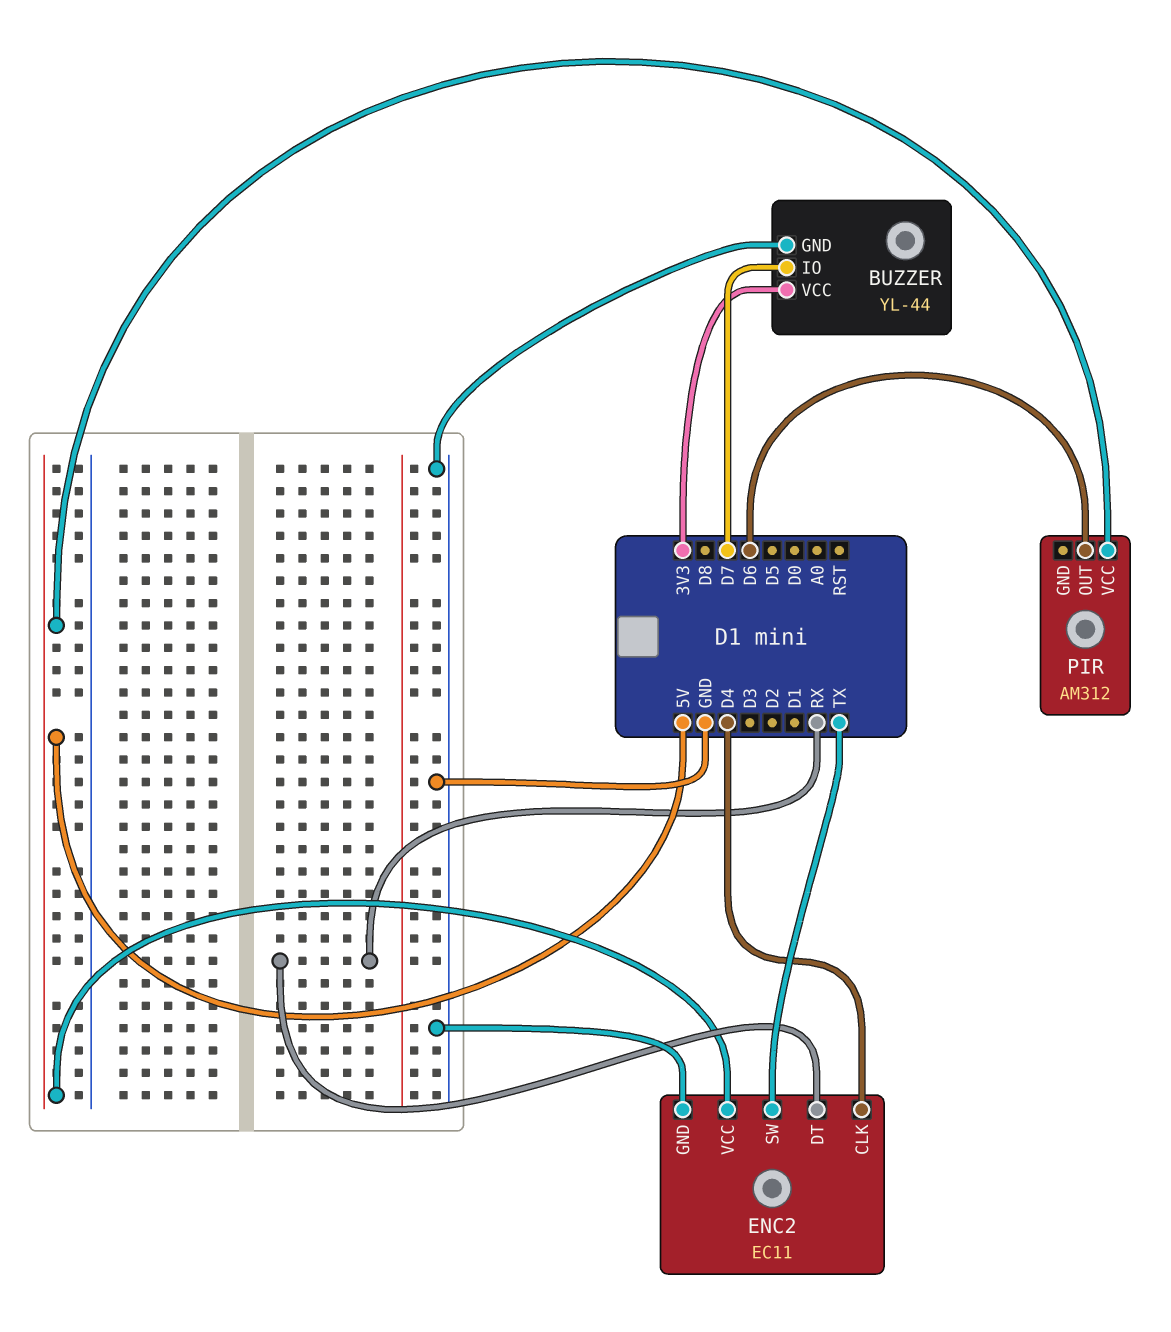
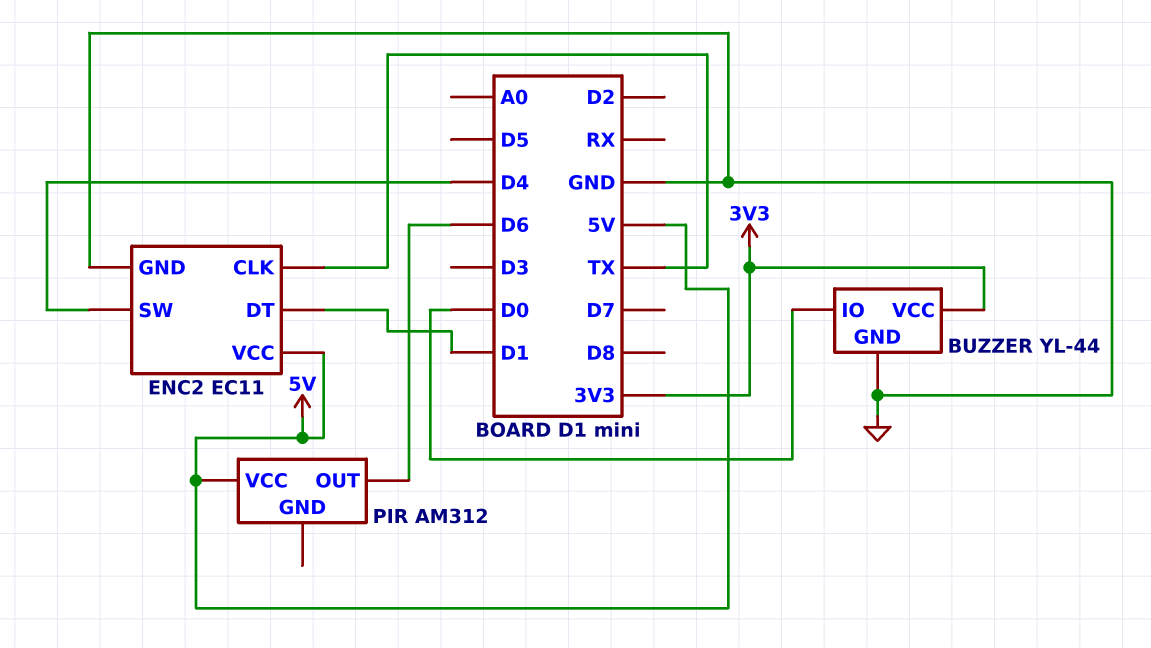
BUZZER pin IO: D7 -> D0
ENC2 pin CLK: D4 -> TX
ENC2 pin DT: RX -> D1
ENC2 pin SW: TX -> D4

